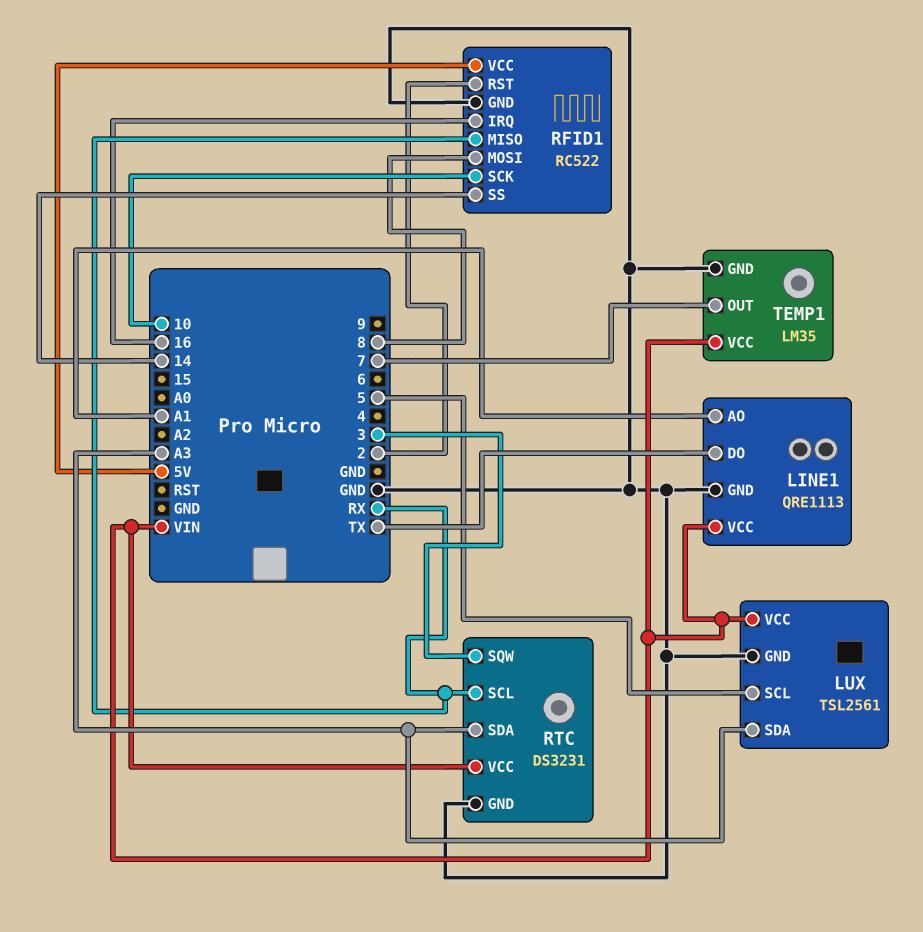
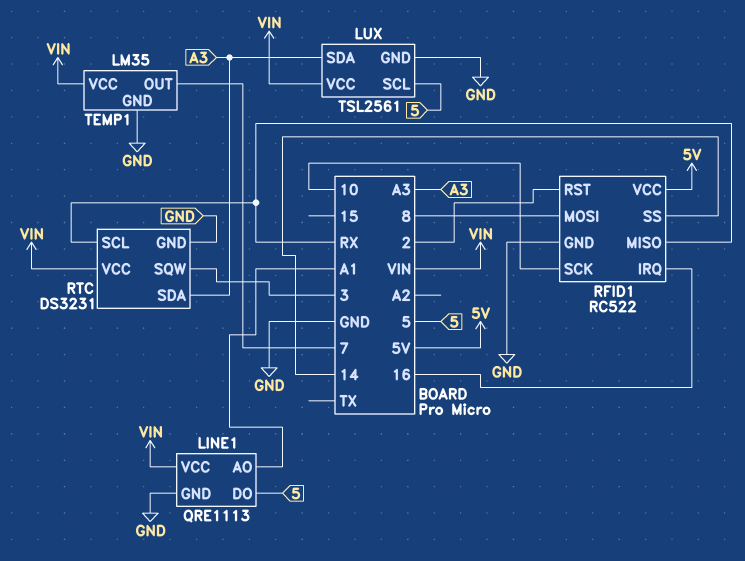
LINE1 pin DO: TX -> 5

